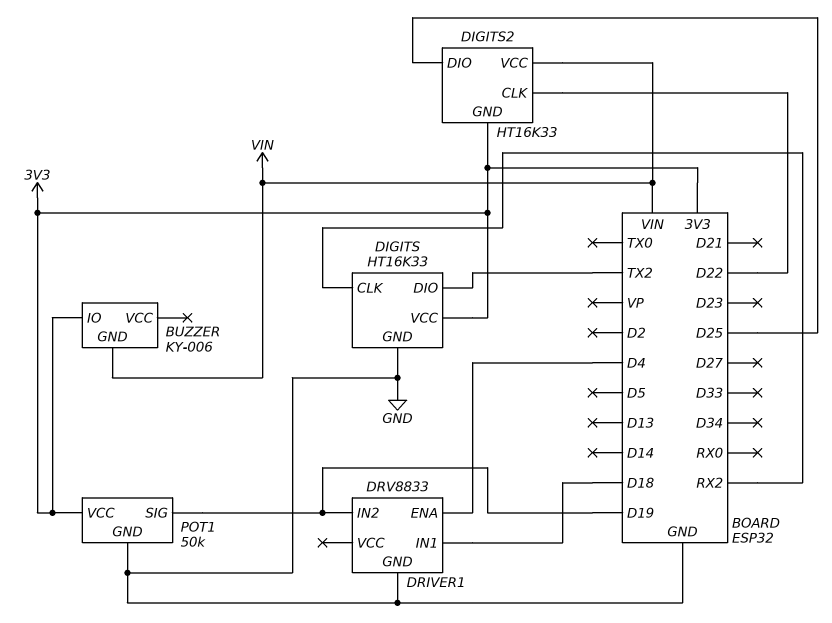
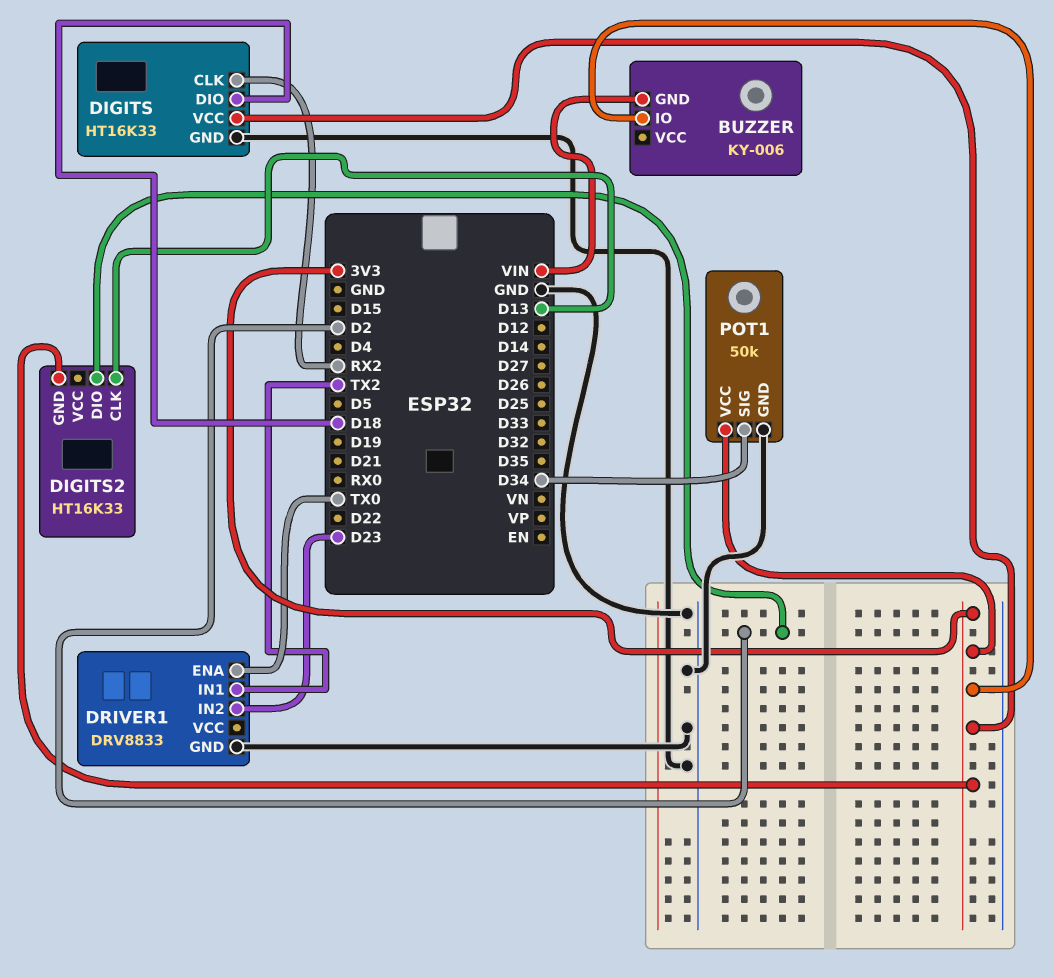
DIGITS pin DIO: TX2 -> D18
DIGITS2 pin CLK: D22 -> D13
DIGITS2 pin DIO: D25 -> D2
DIGITS2 pin VCC: VIN -> none
DRIVER1 pin ENA: D4 -> TX0
DRIVER1 pin IN1: D18 -> TX2
DRIVER1 pin IN2: D19 -> D23
POT1 pin SIG: D19 -> D34

